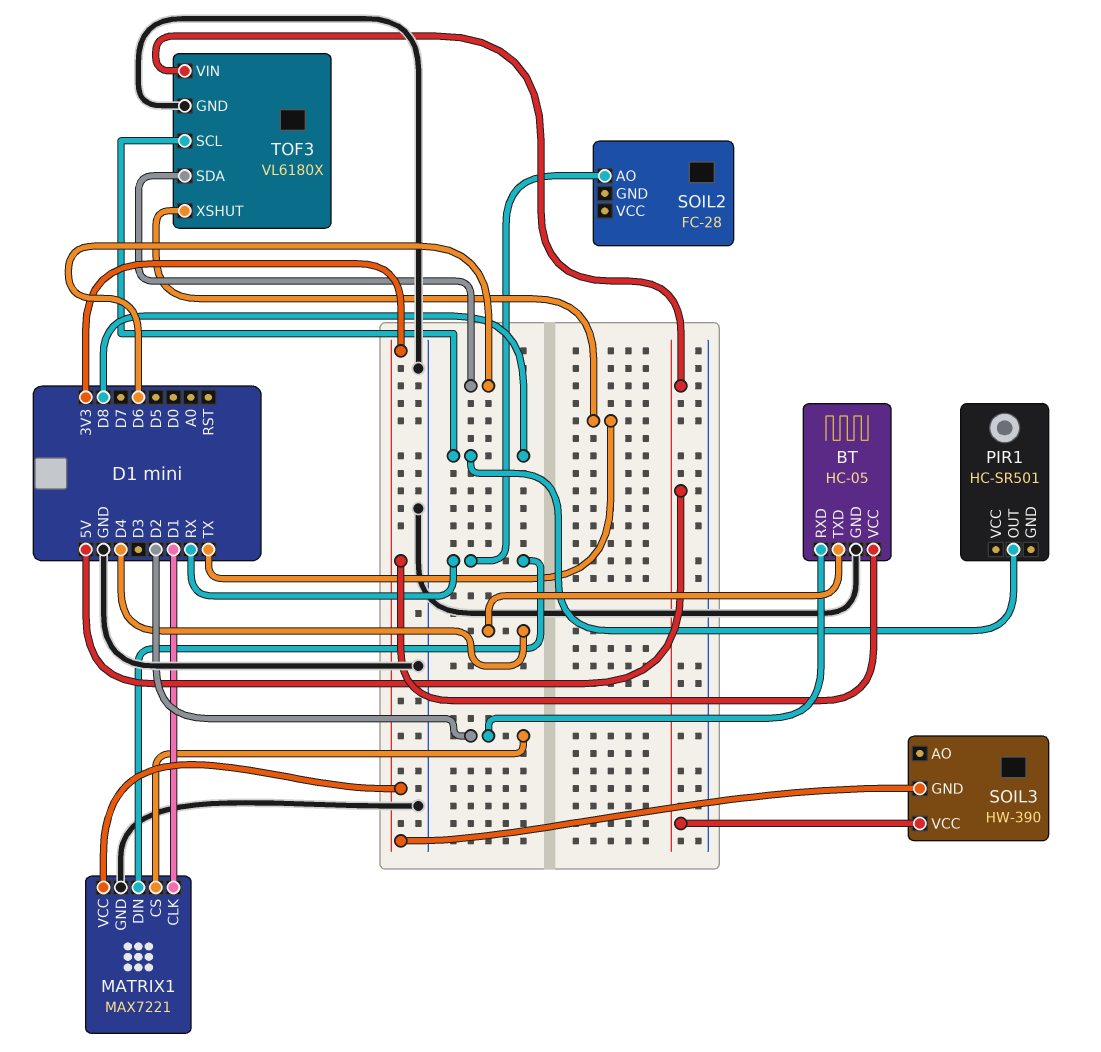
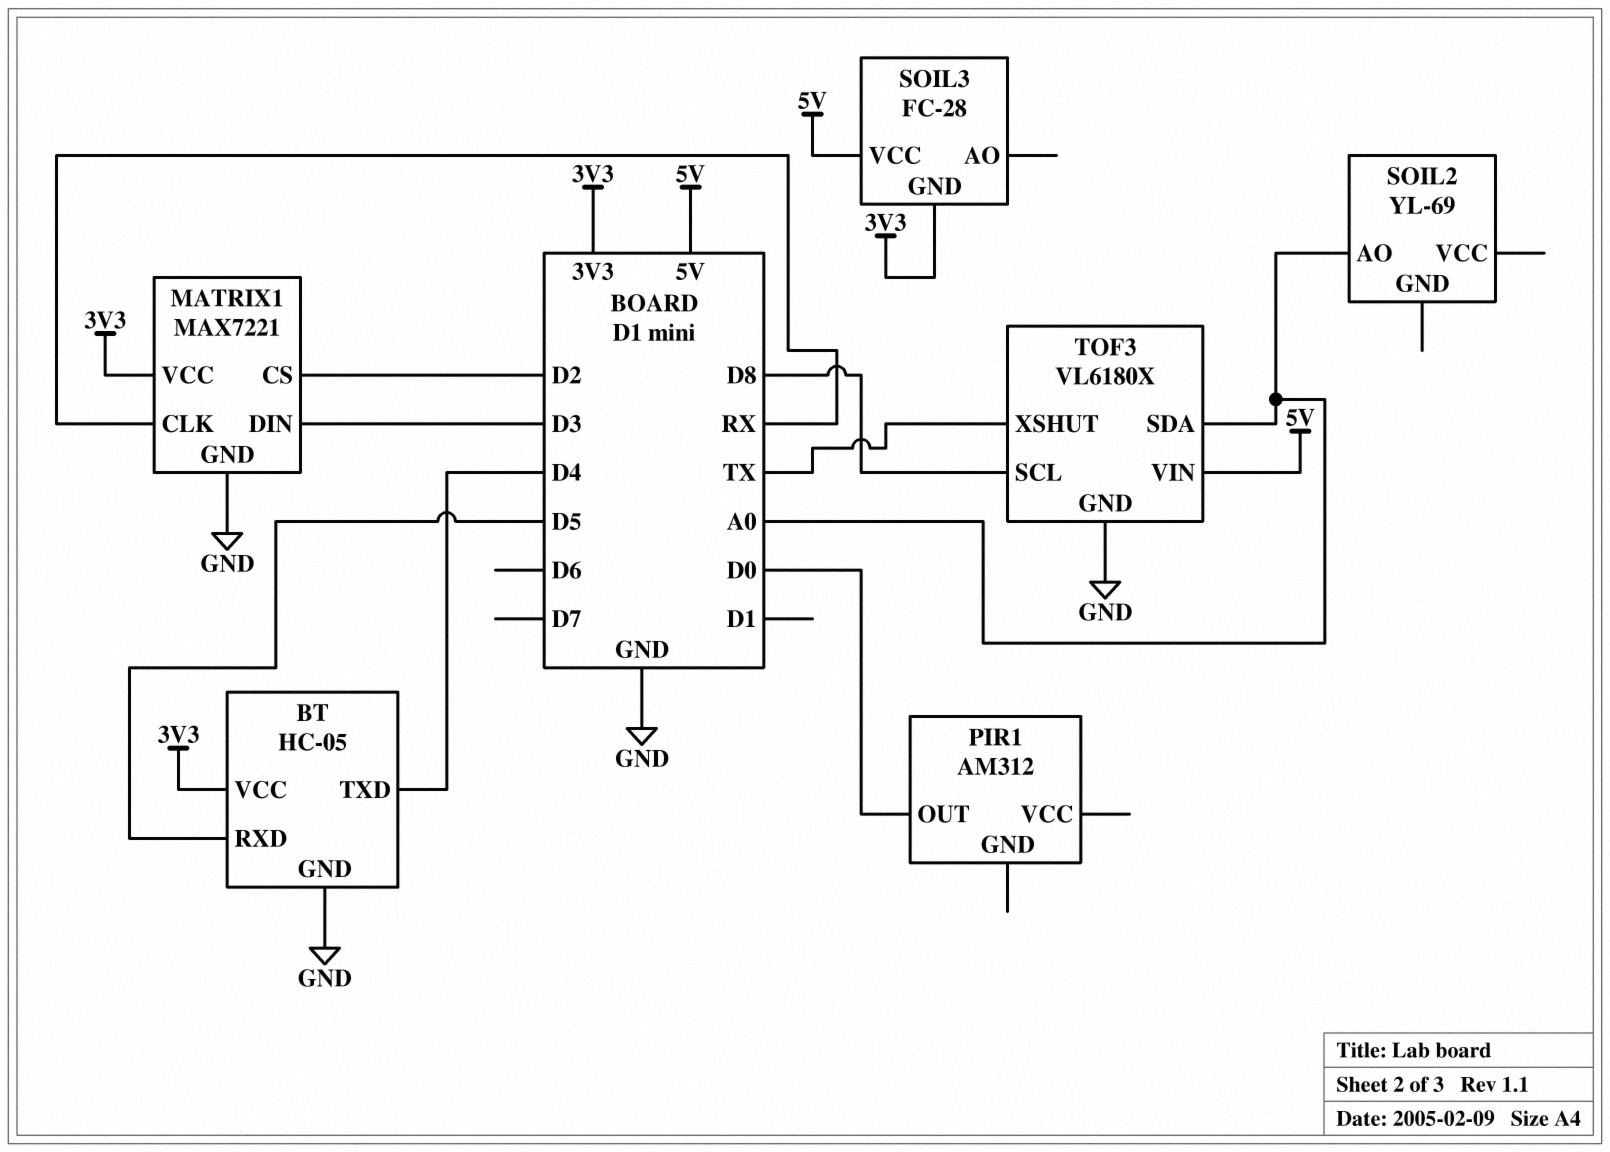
BT pin RXD: D2 -> D5
MATRIX1 pin CLK: D1 -> RX
MATRIX1 pin DIN: RX -> D3
PIR1: HC-SR501 -> AM312
PIR1 pin OUT: D8 -> D0
SOIL2: FC-28 -> YL-69
SOIL2 pin AO: RX -> A0
SOIL3: HW-390 -> FC-28
TOF3 pin SDA: D6 -> A0

